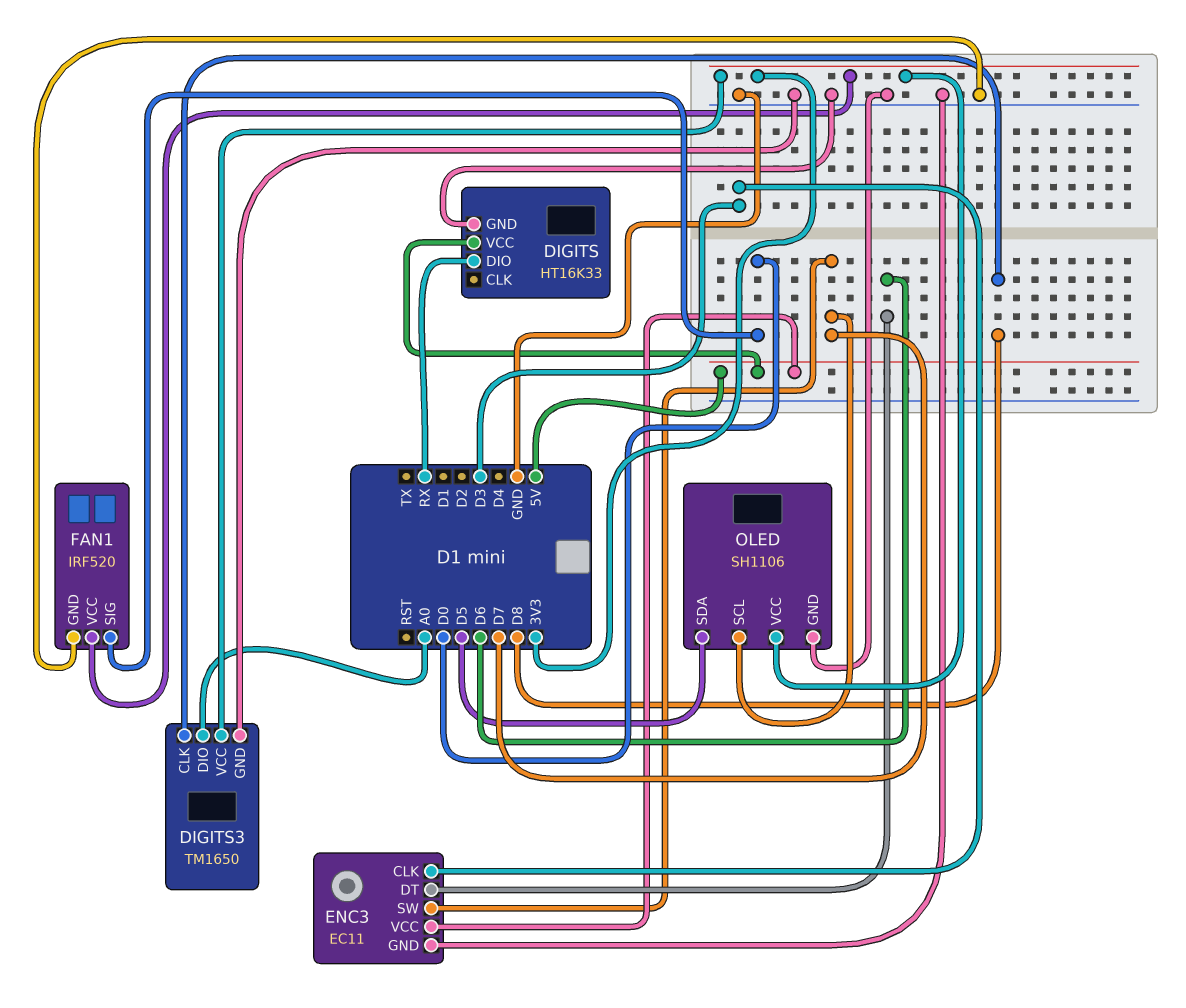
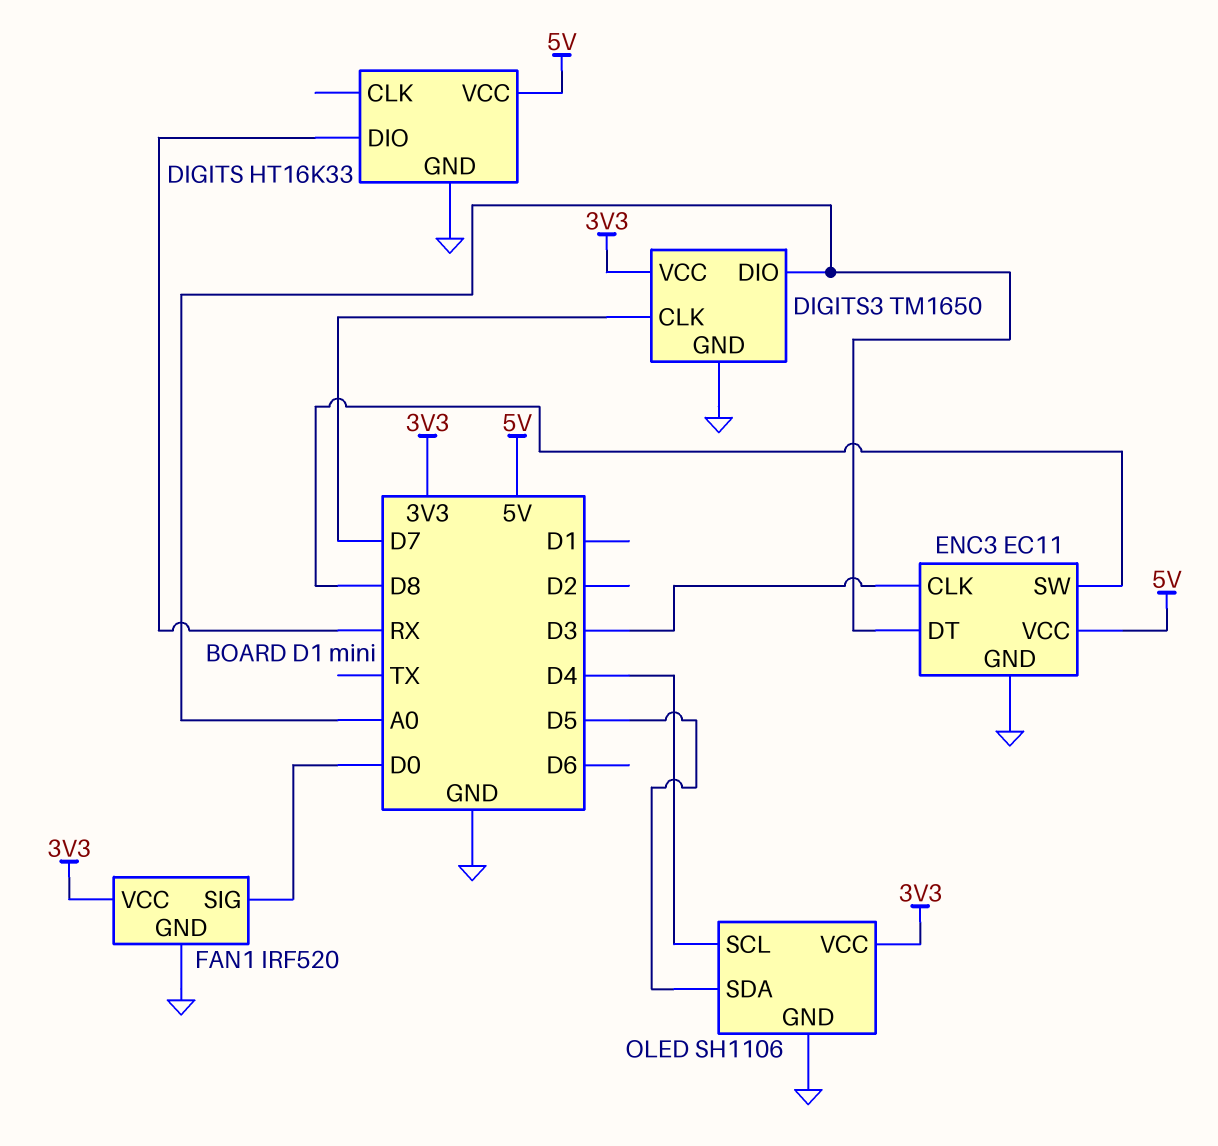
DIGITS3 pin CLK: D8 -> D7
ENC3 pin DT: D6 -> A0
ENC3 pin SW: D7 -> D8
OLED pin SCL: D7 -> D4

